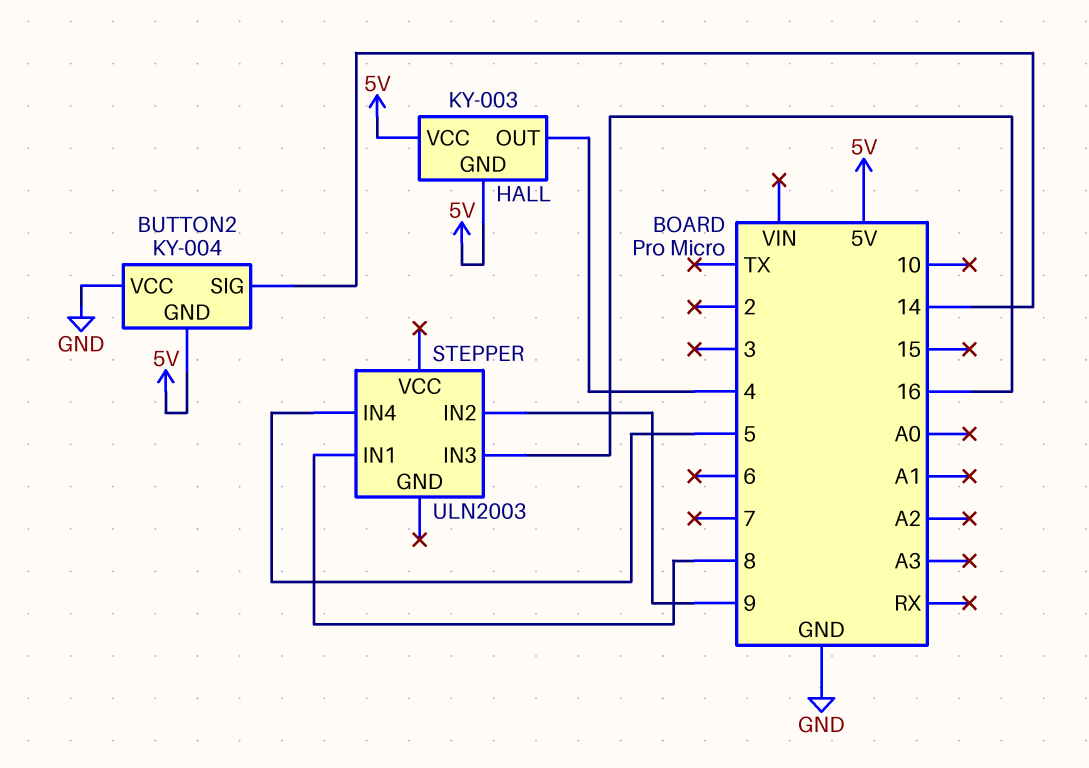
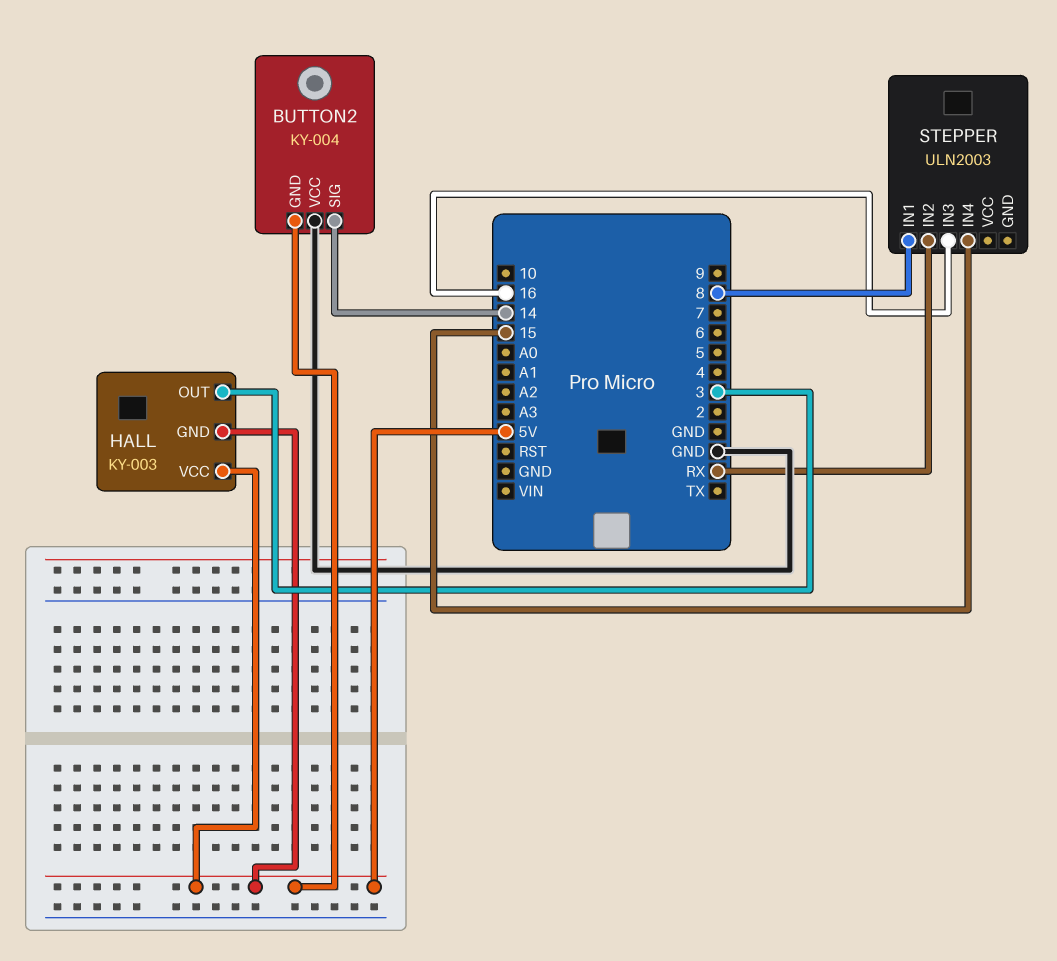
HALL pin OUT: 4 -> 3
STEPPER pin IN2: 9 -> RX
STEPPER pin IN4: 5 -> 15

